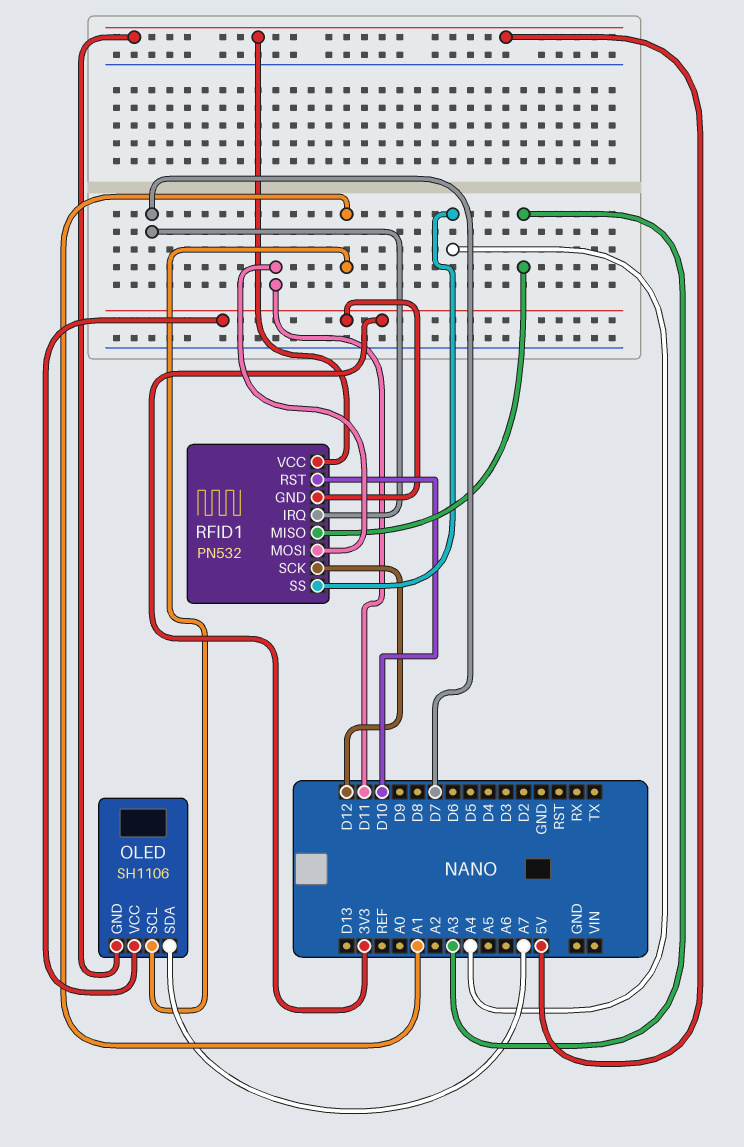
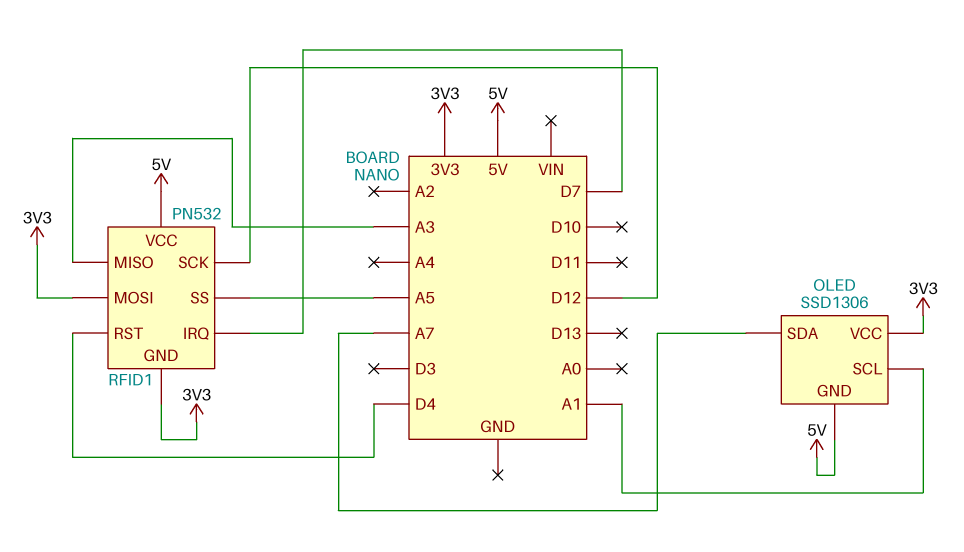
OLED: SH1106 -> SSD1306
RFID1 pin MOSI: D11 -> 3V3
RFID1 pin RST: D10 -> D4
RFID1 pin SS: A4 -> A5

